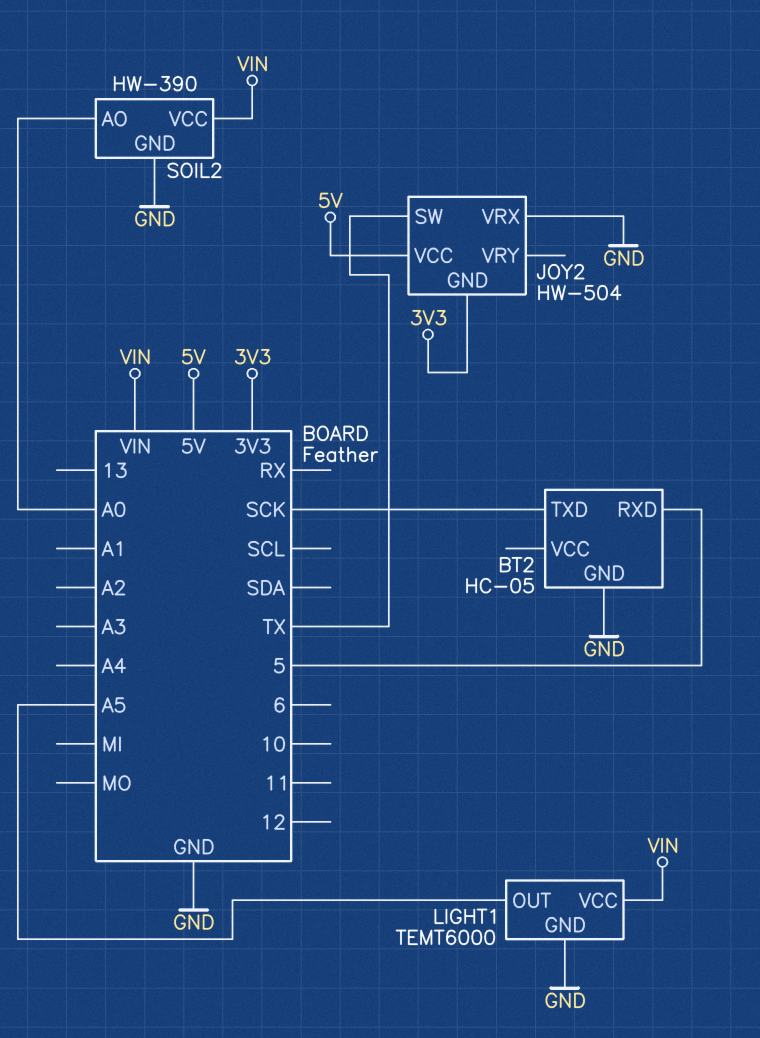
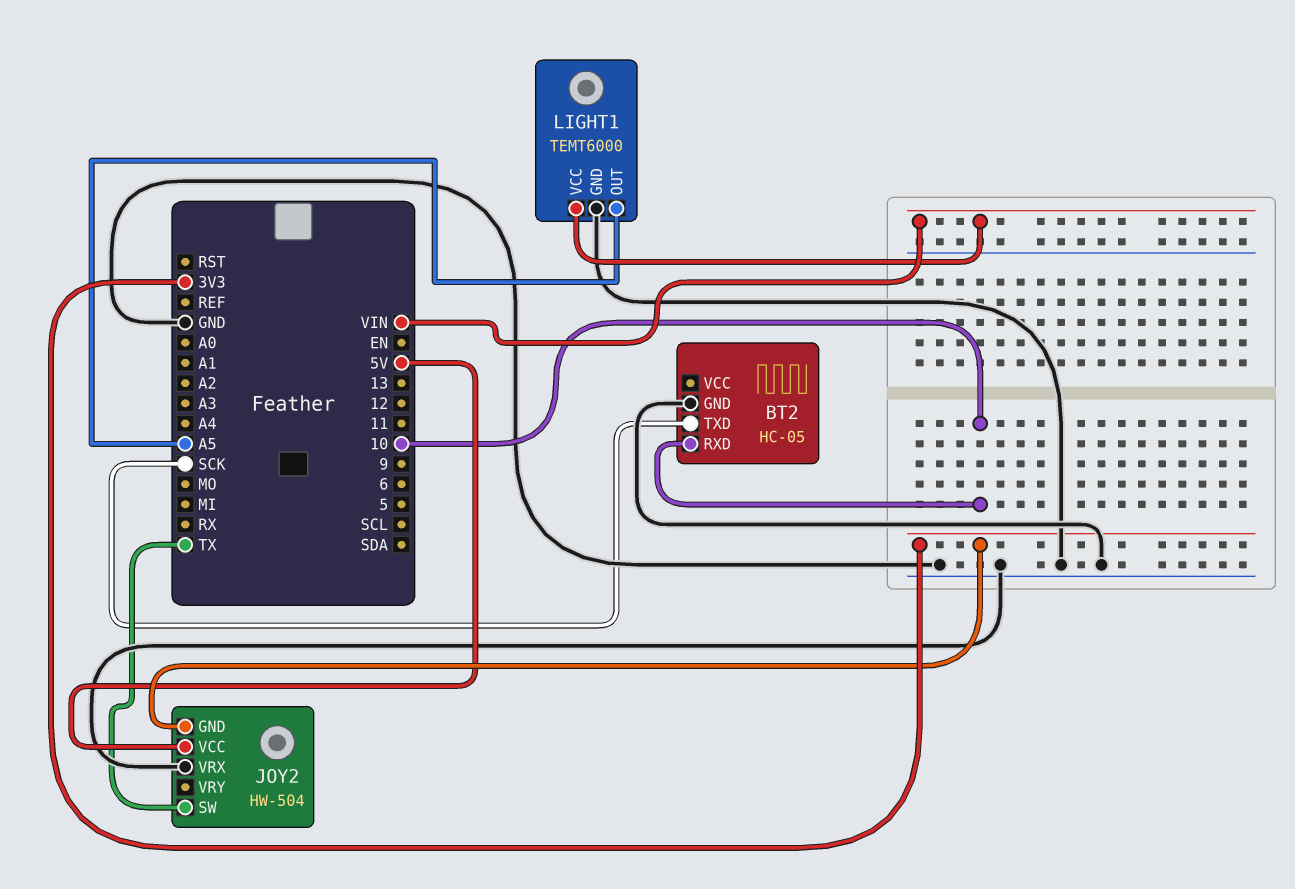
BT2 pin RXD: 5 -> 10
SOIL2: HW-390 -> none
SOIL2 pin AO: A0 -> none
SOIL2 pin GND: GND -> none
SOIL2 pin VCC: VIN -> none

